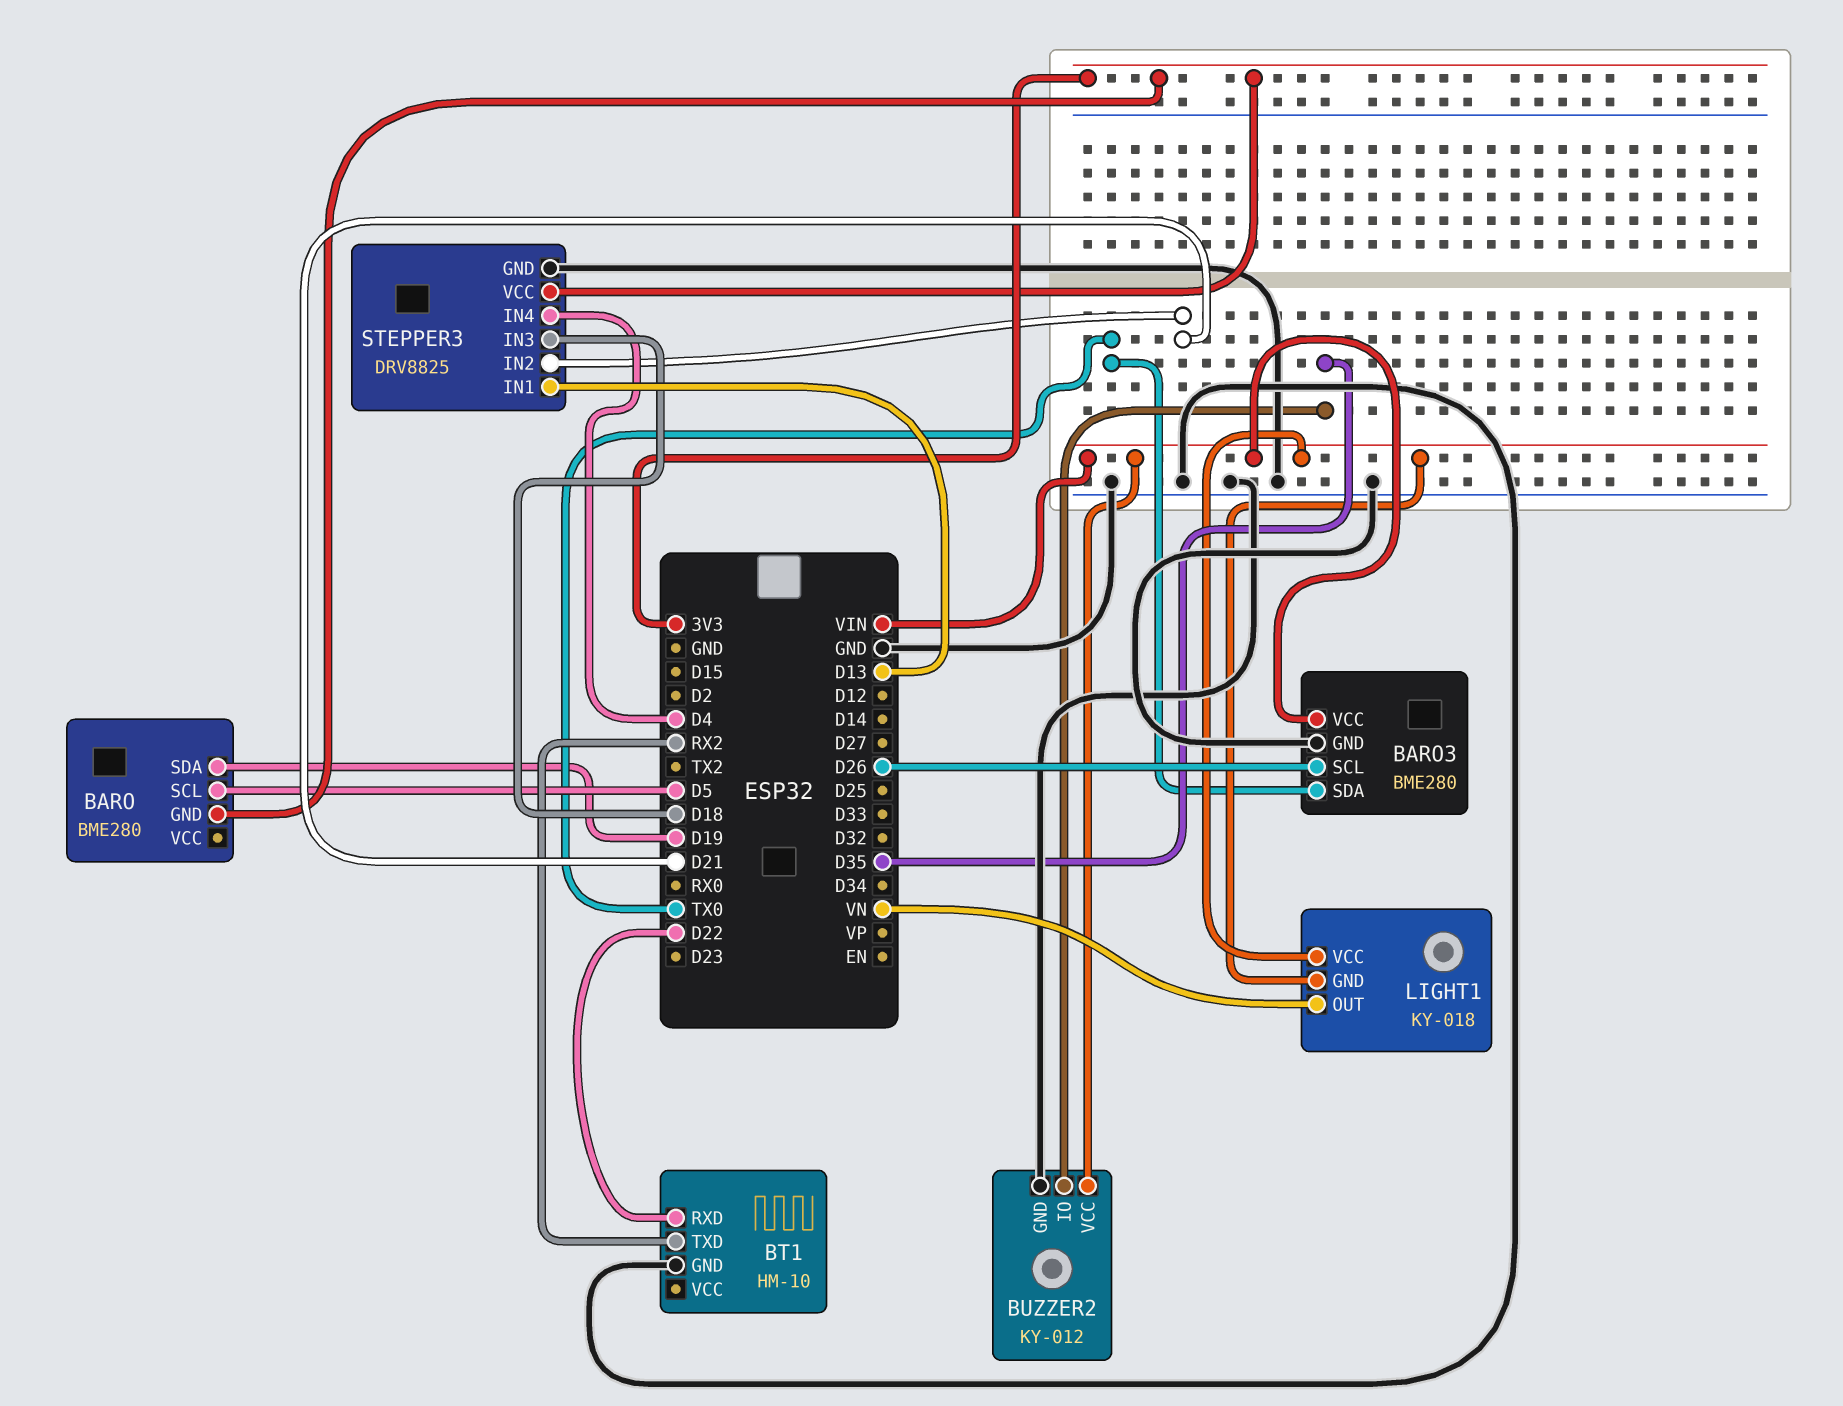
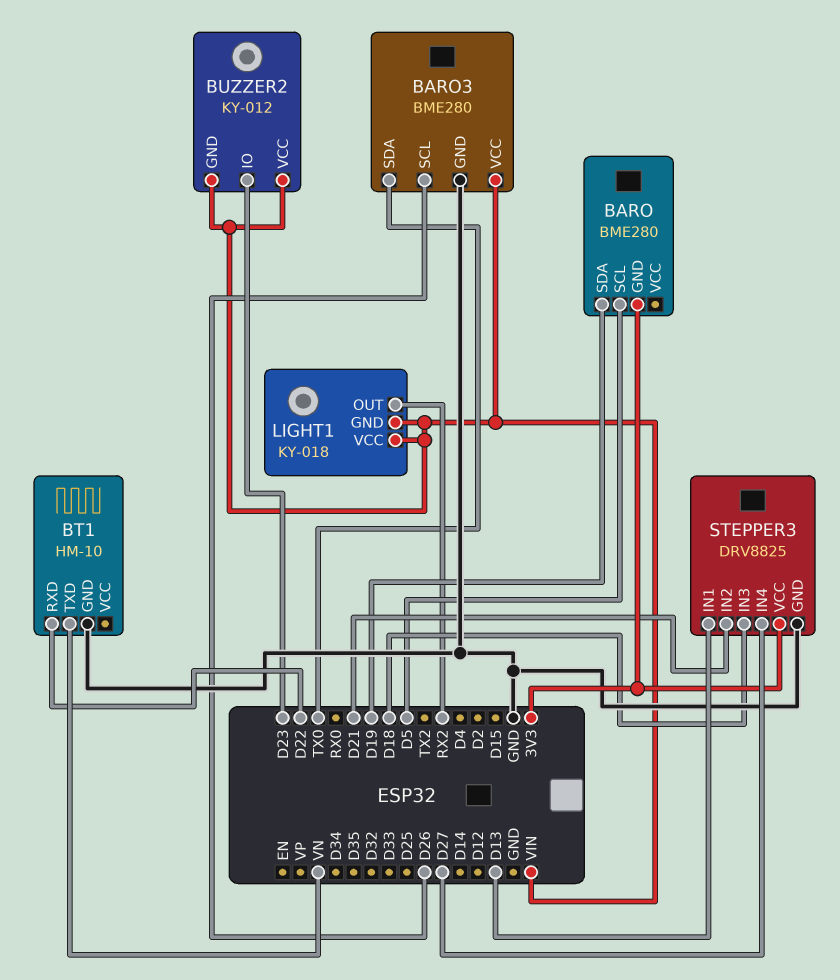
BT1 pin TXD: RX2 -> VN
BUZZER2 pin GND: GND -> VIN
BUZZER2 pin IO: D35 -> D23
LIGHT1 pin OUT: VN -> RX2
STEPPER3 pin IN4: D4 -> D27

